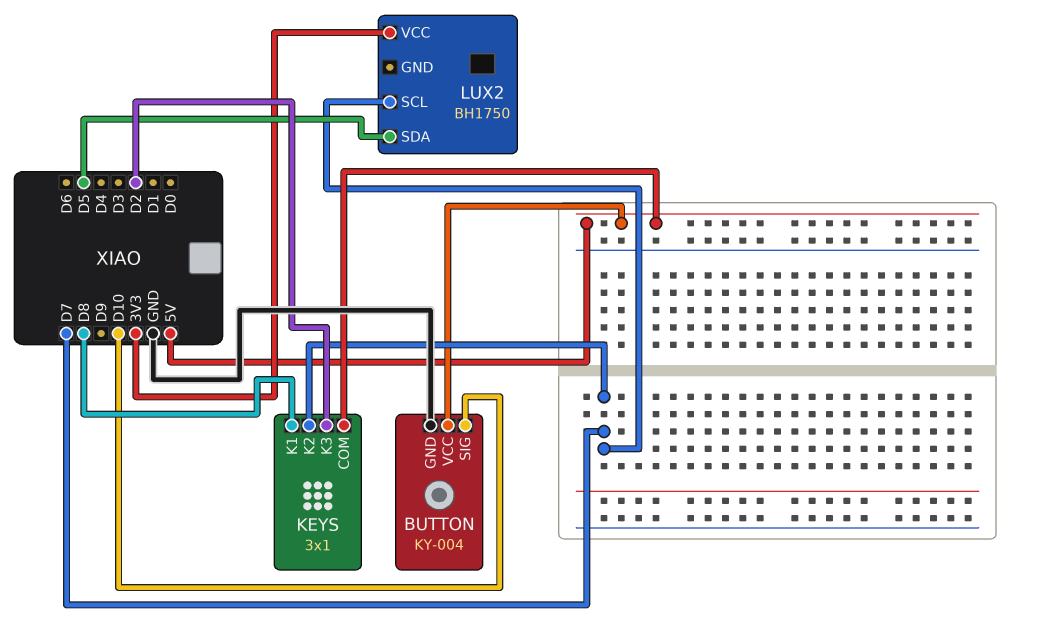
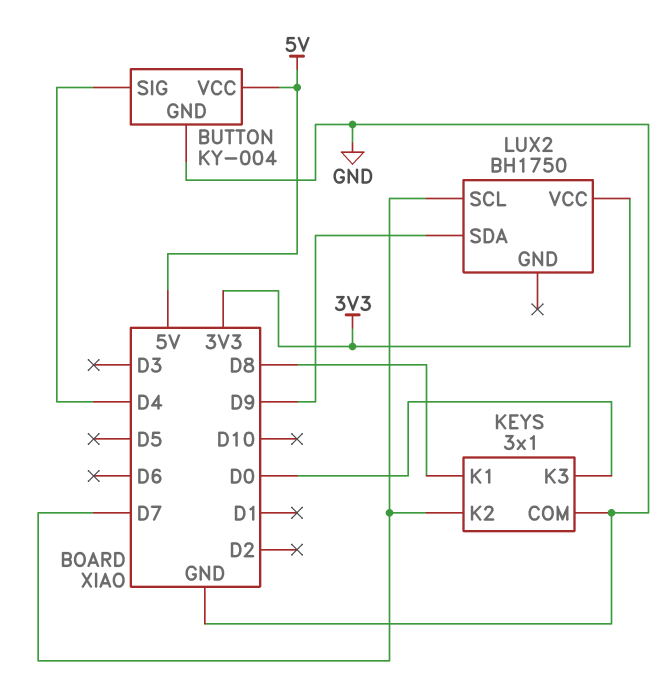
BUTTON pin SIG: D10 -> D4
KEYS pin COM: 5V -> GND
KEYS pin K3: D2 -> D0
LUX2 pin SDA: D5 -> D9

